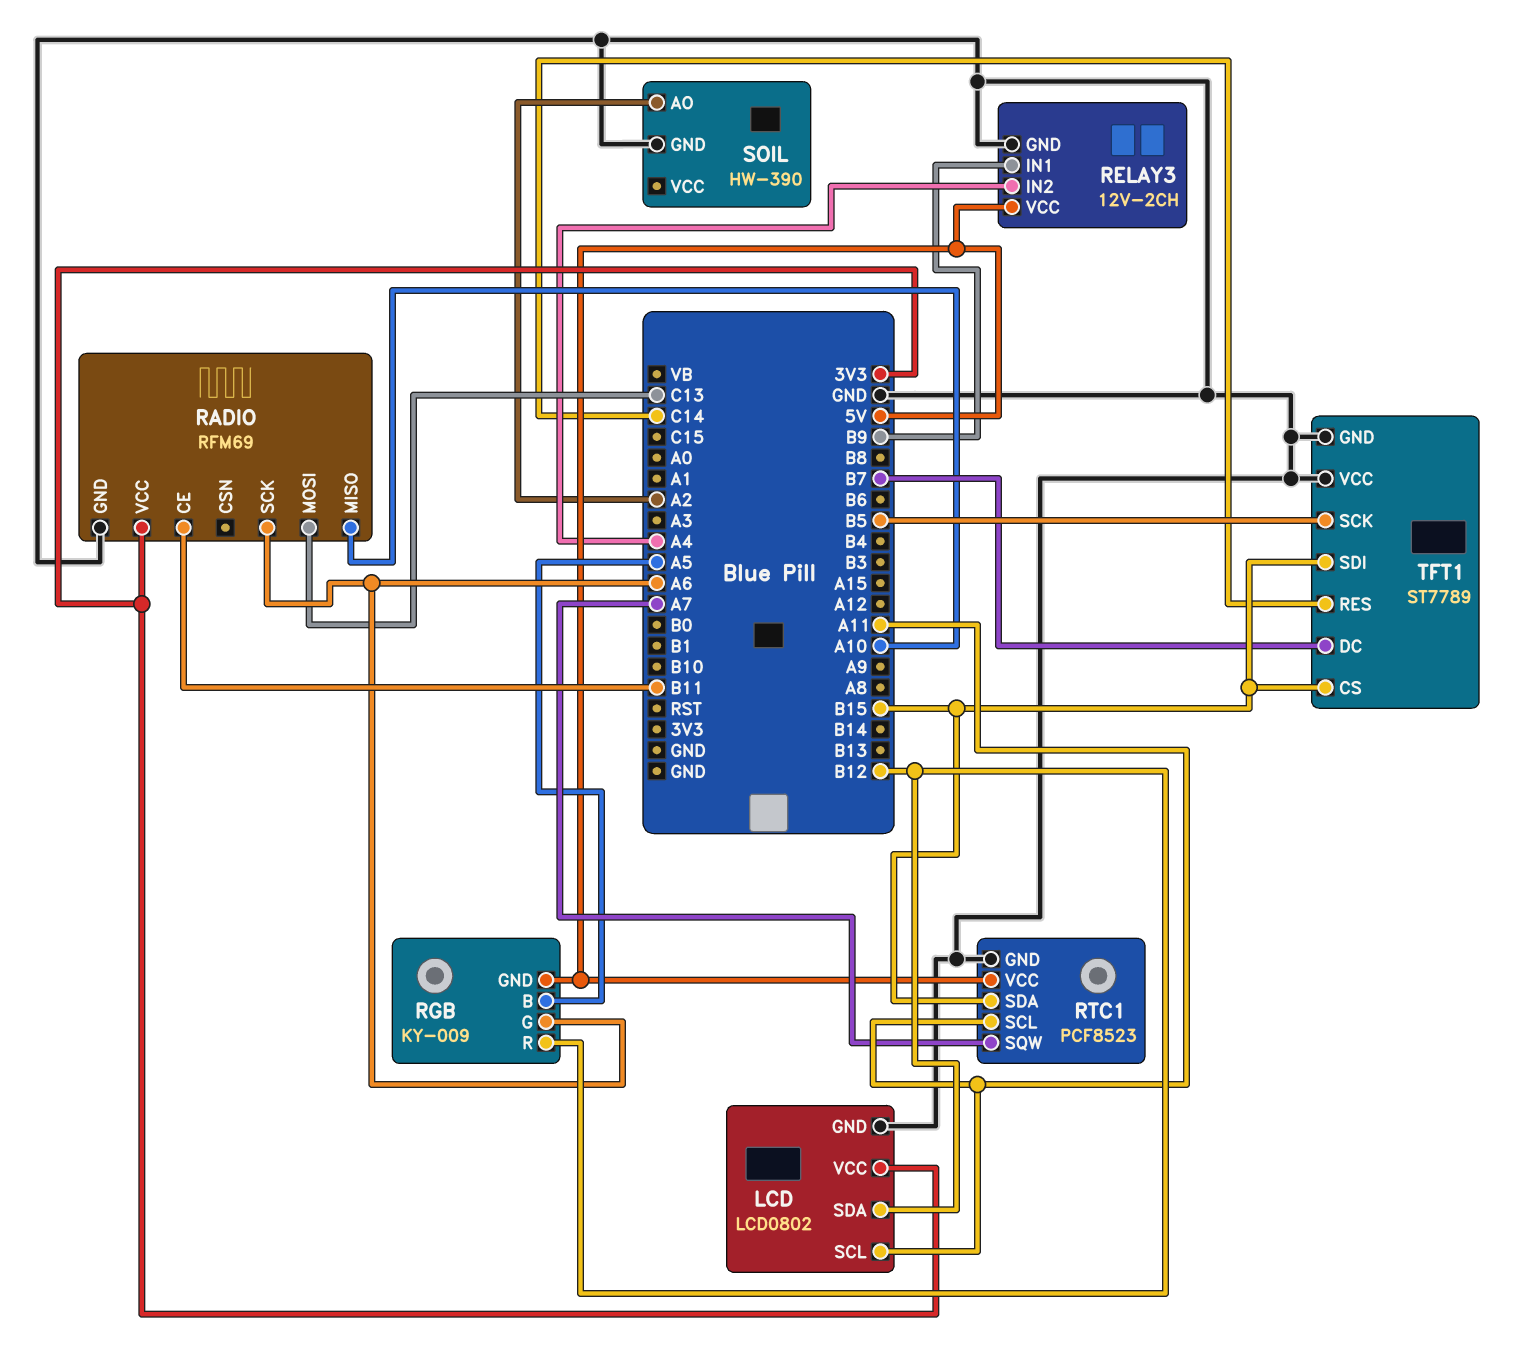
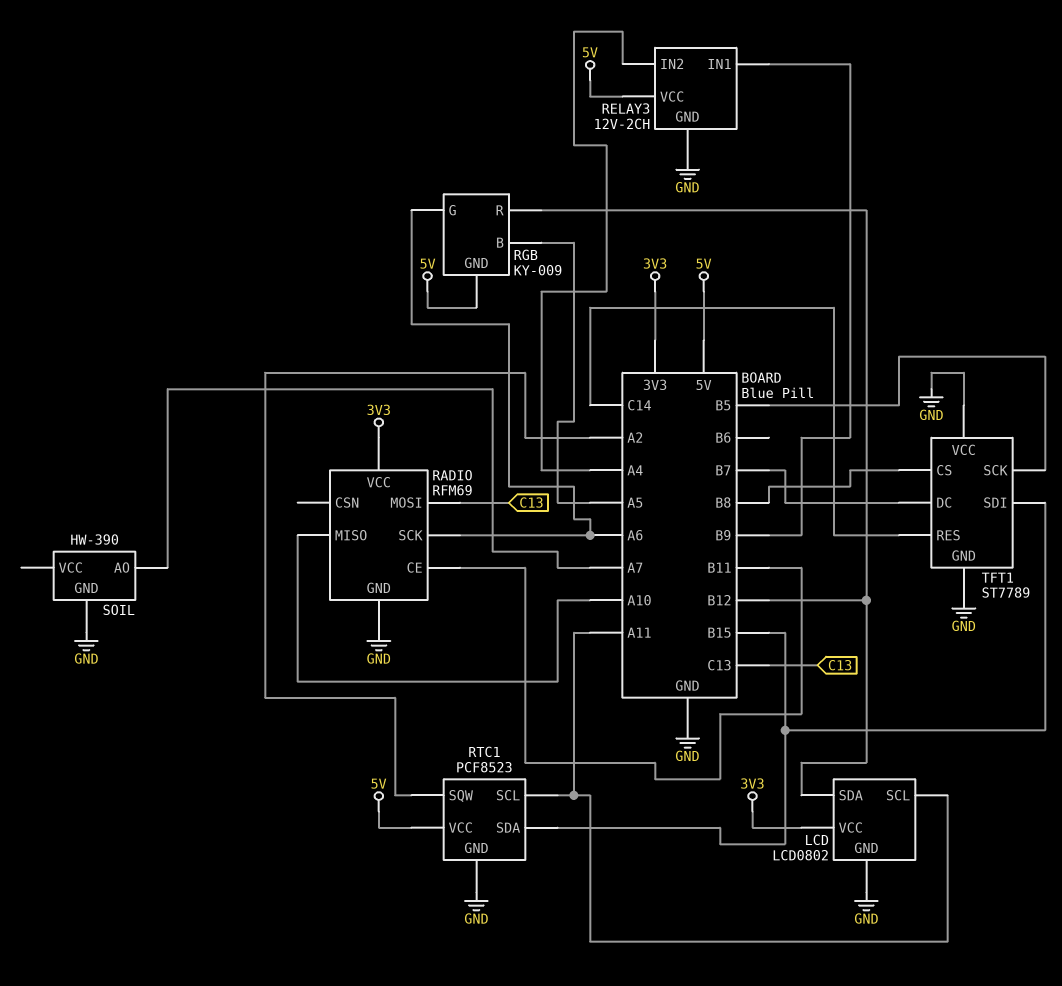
RTC1 pin SQW: A7 -> A2
SOIL pin AO: A2 -> A7
TFT1 pin CS: B15 -> B8

